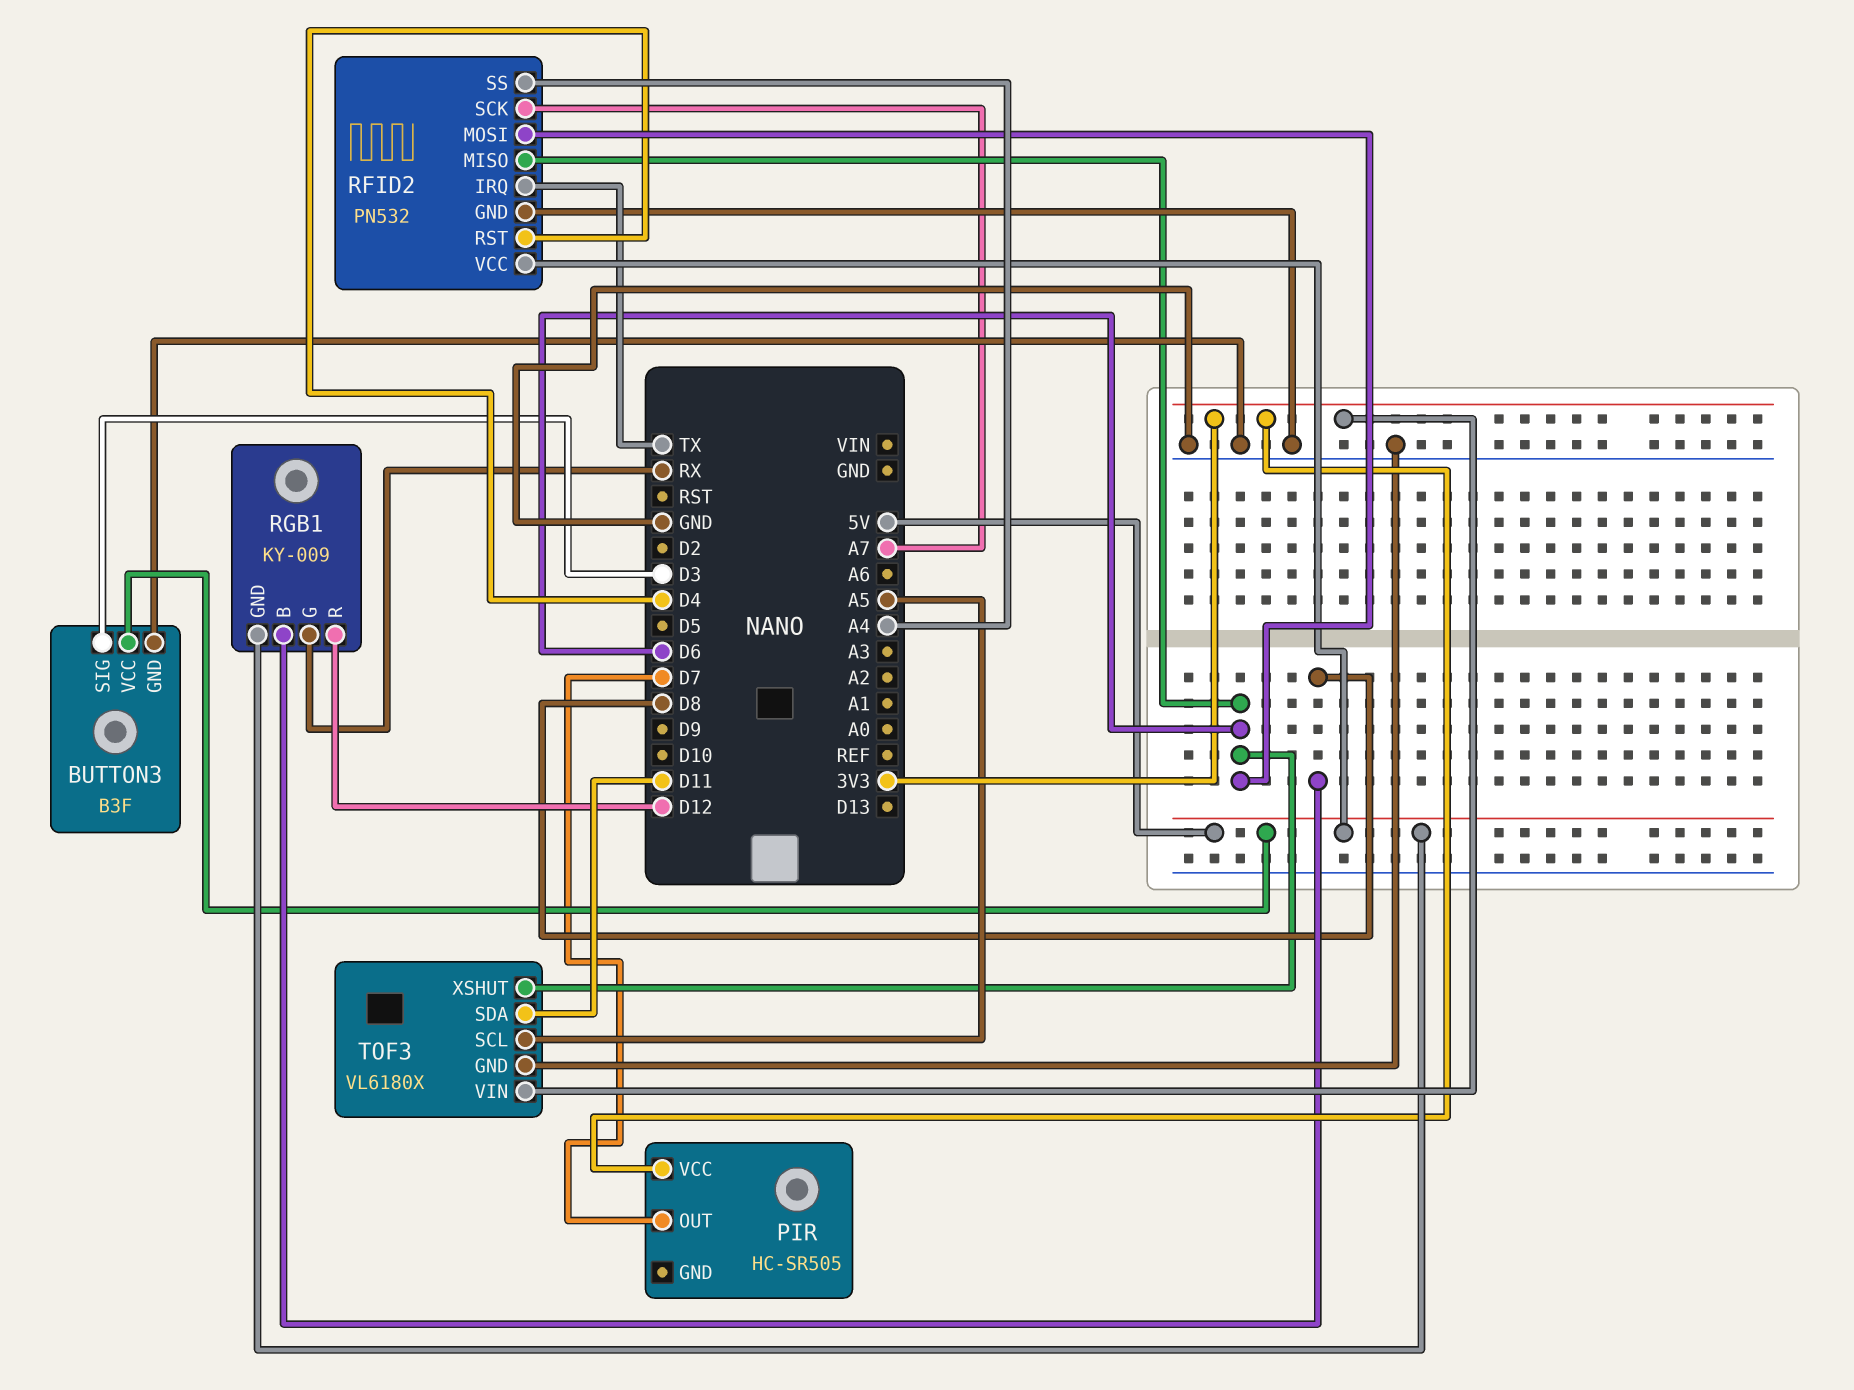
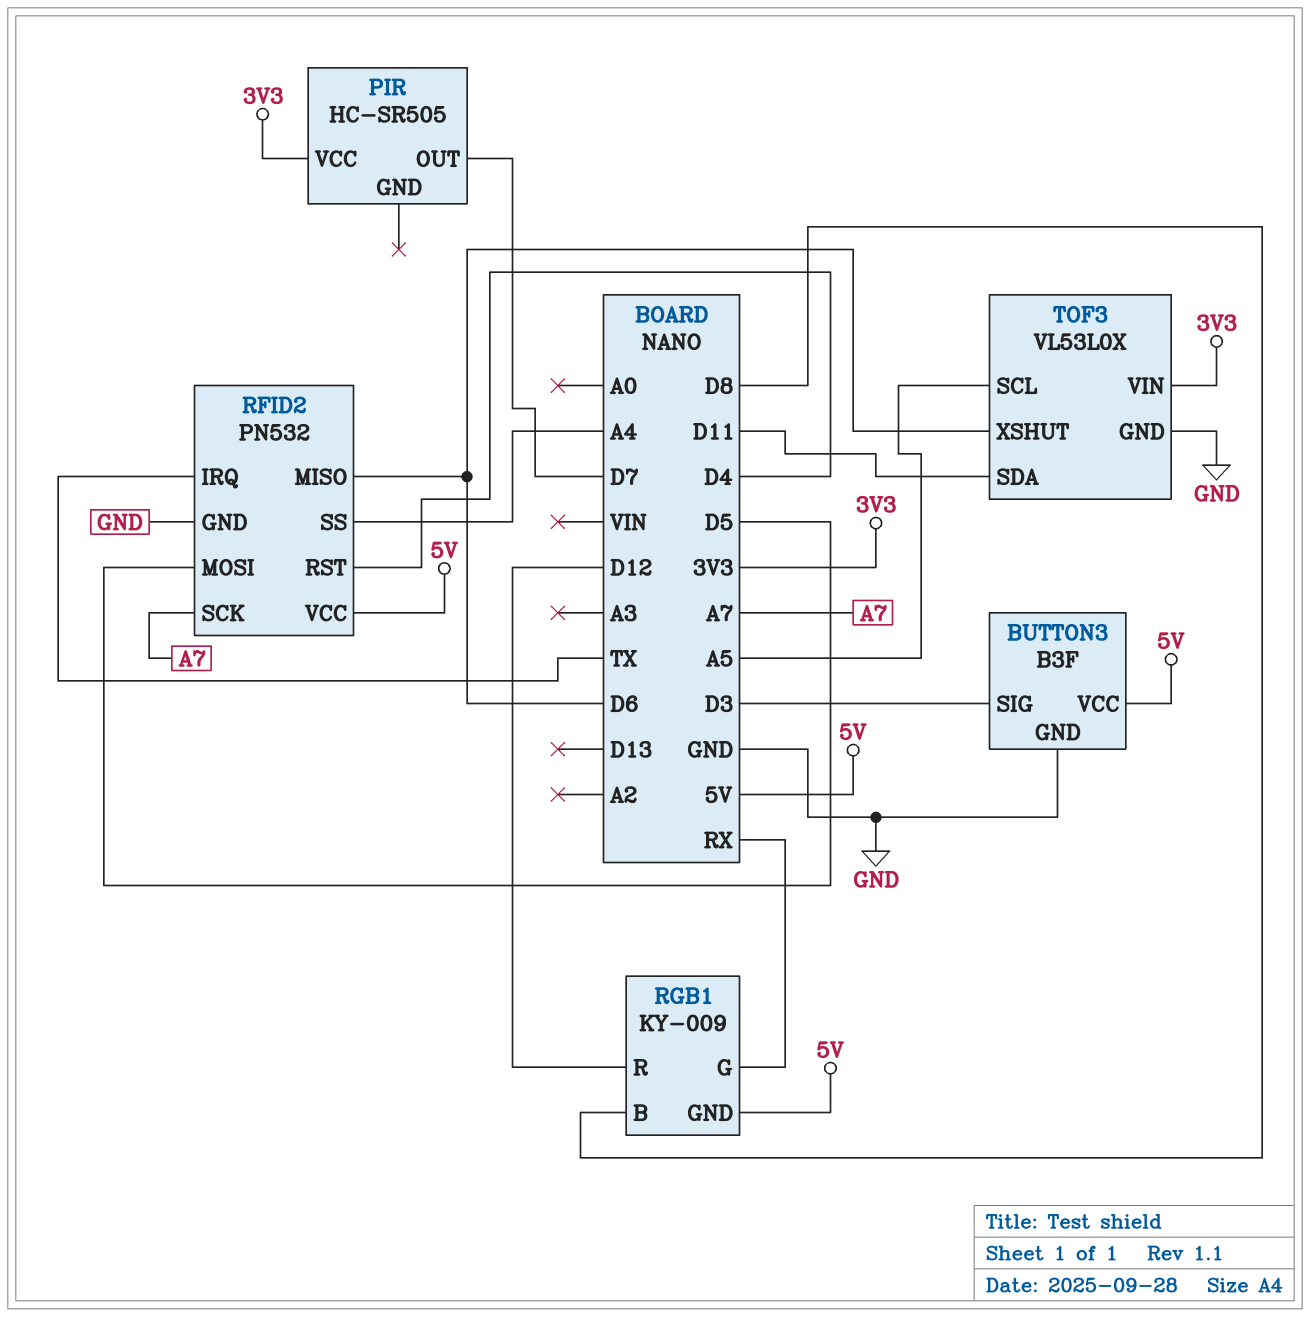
RFID2 pin MOSI: D6 -> D5
TOF3: VL6180X -> VL53L0X

